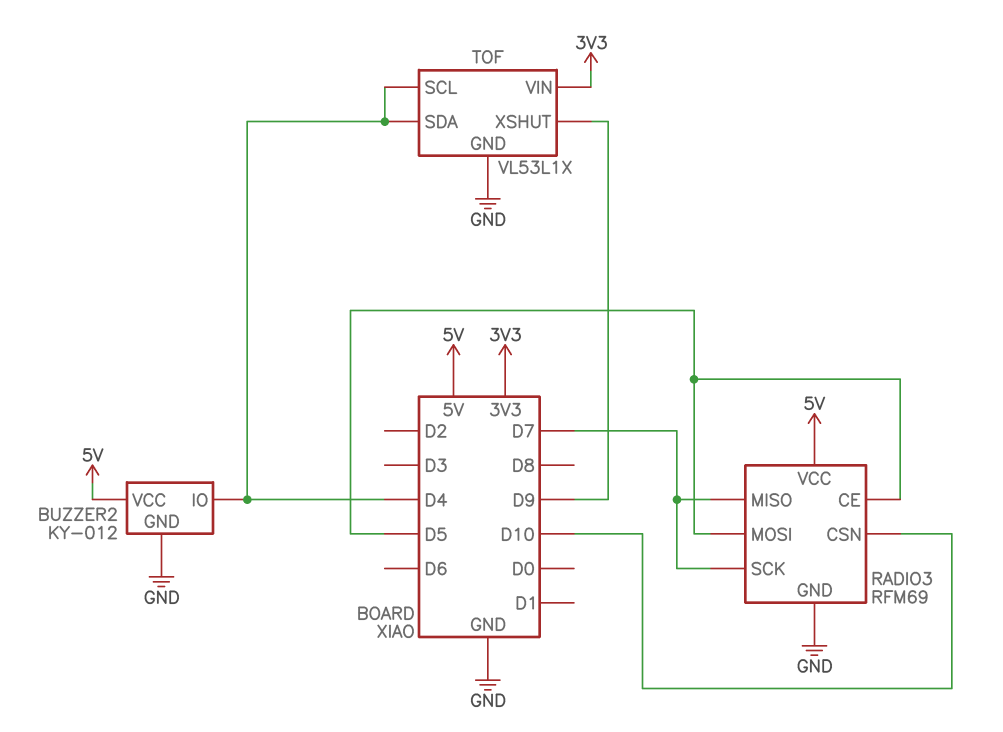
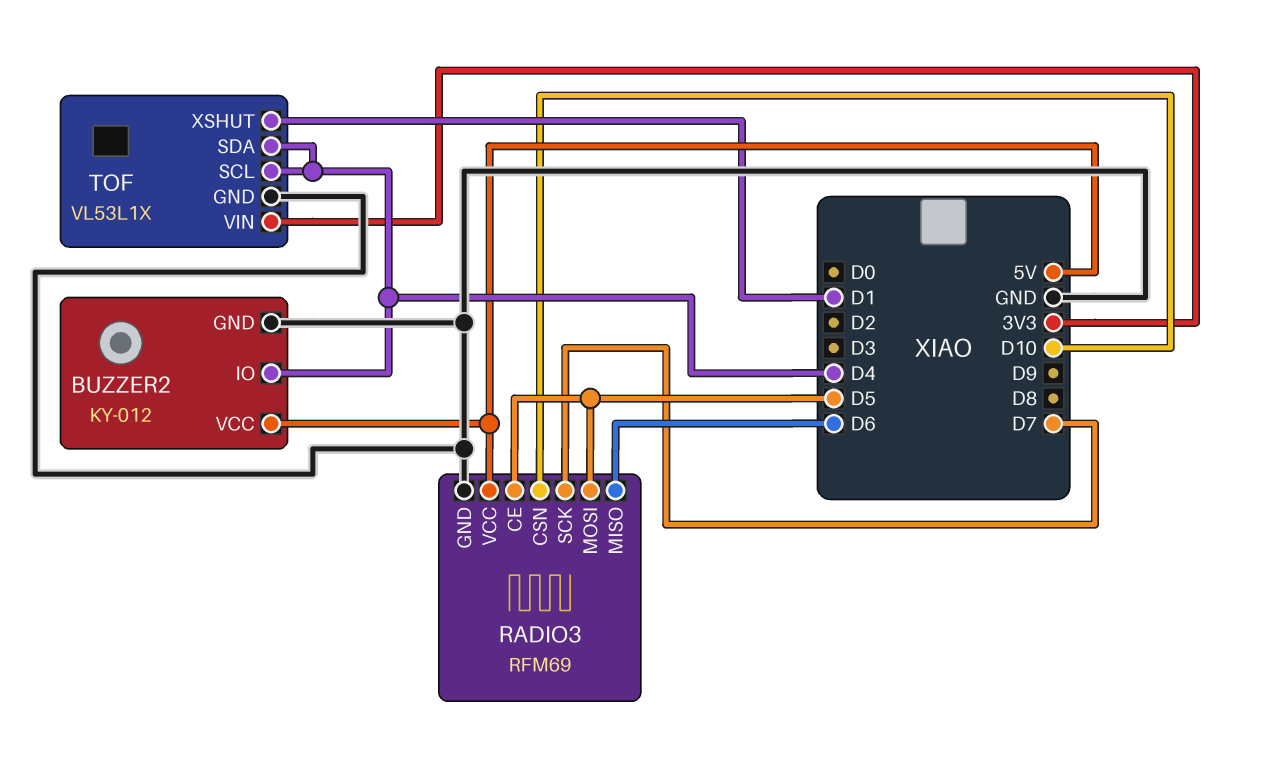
RADIO3 pin MISO: D7 -> D6
TOF pin XSHUT: D9 -> D1

